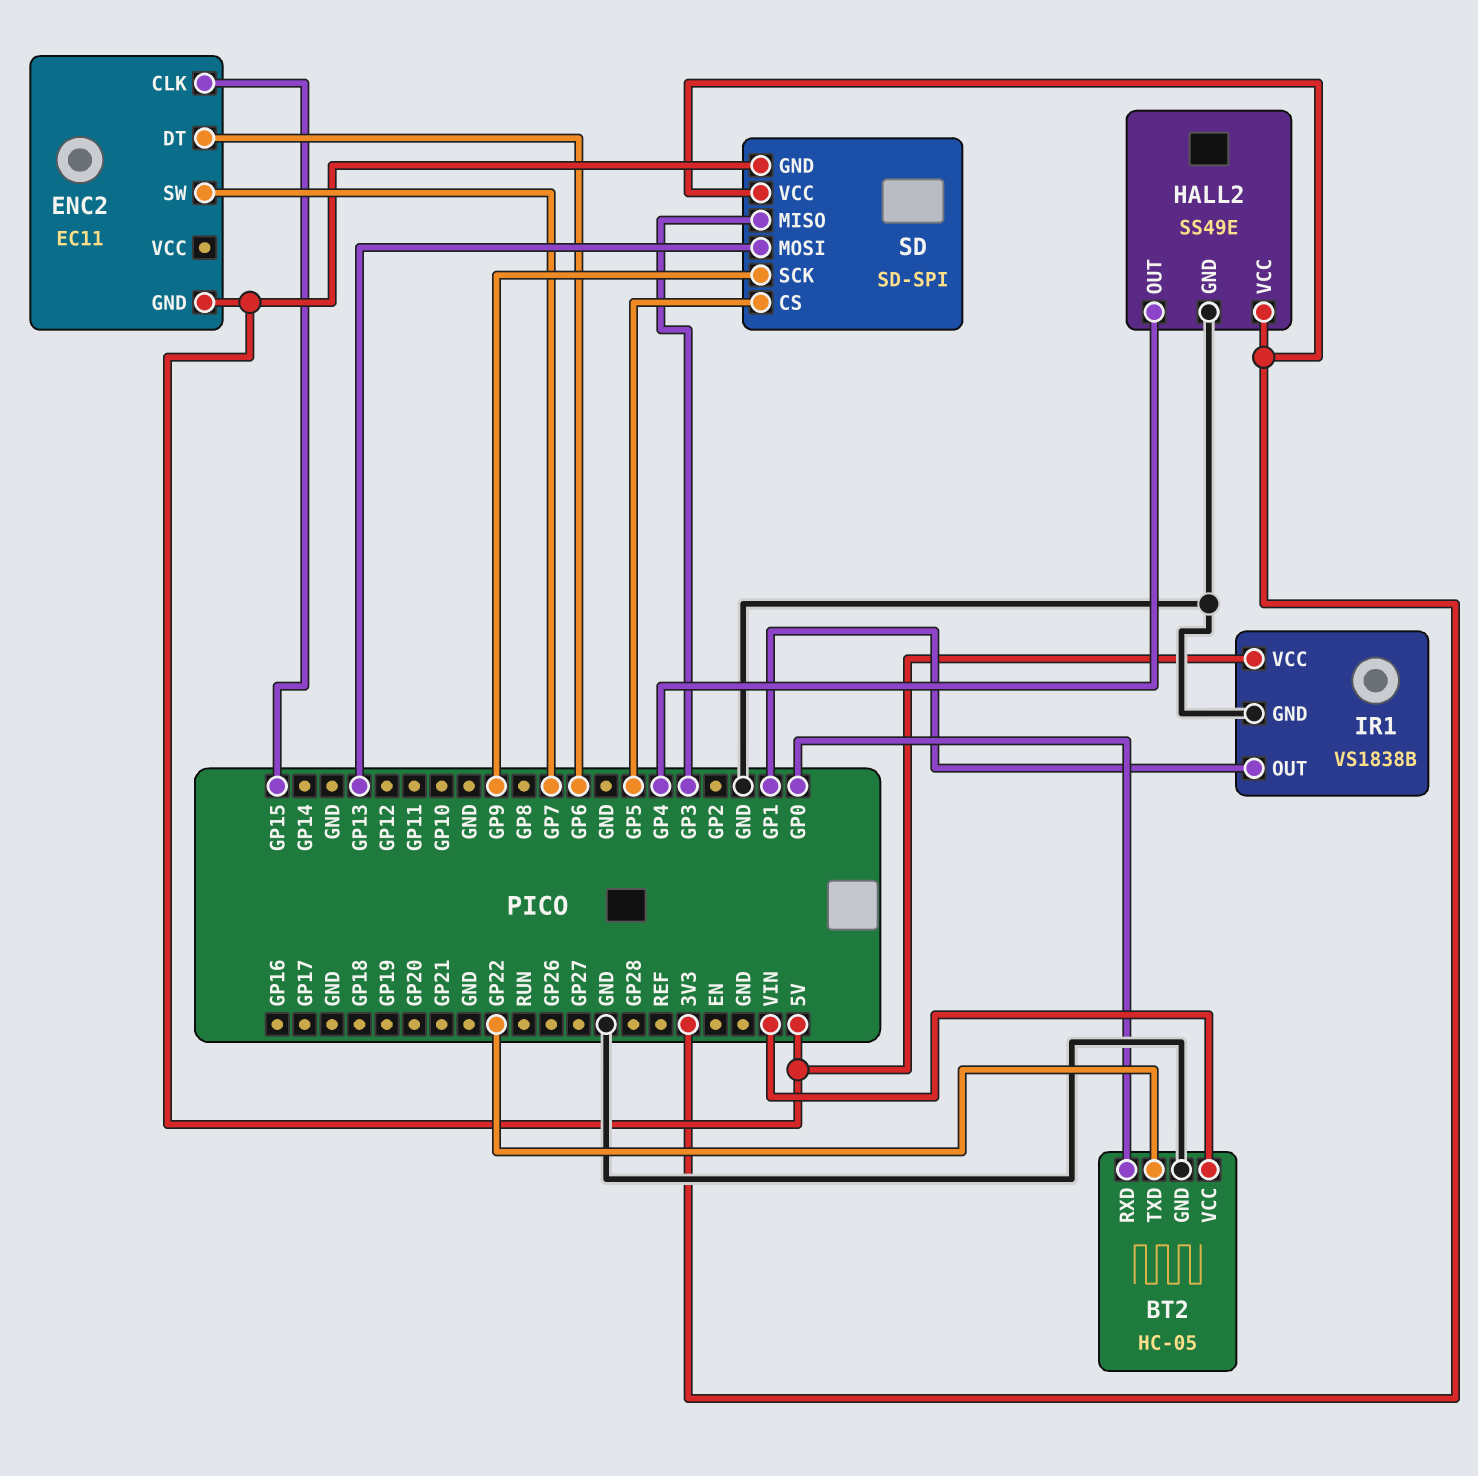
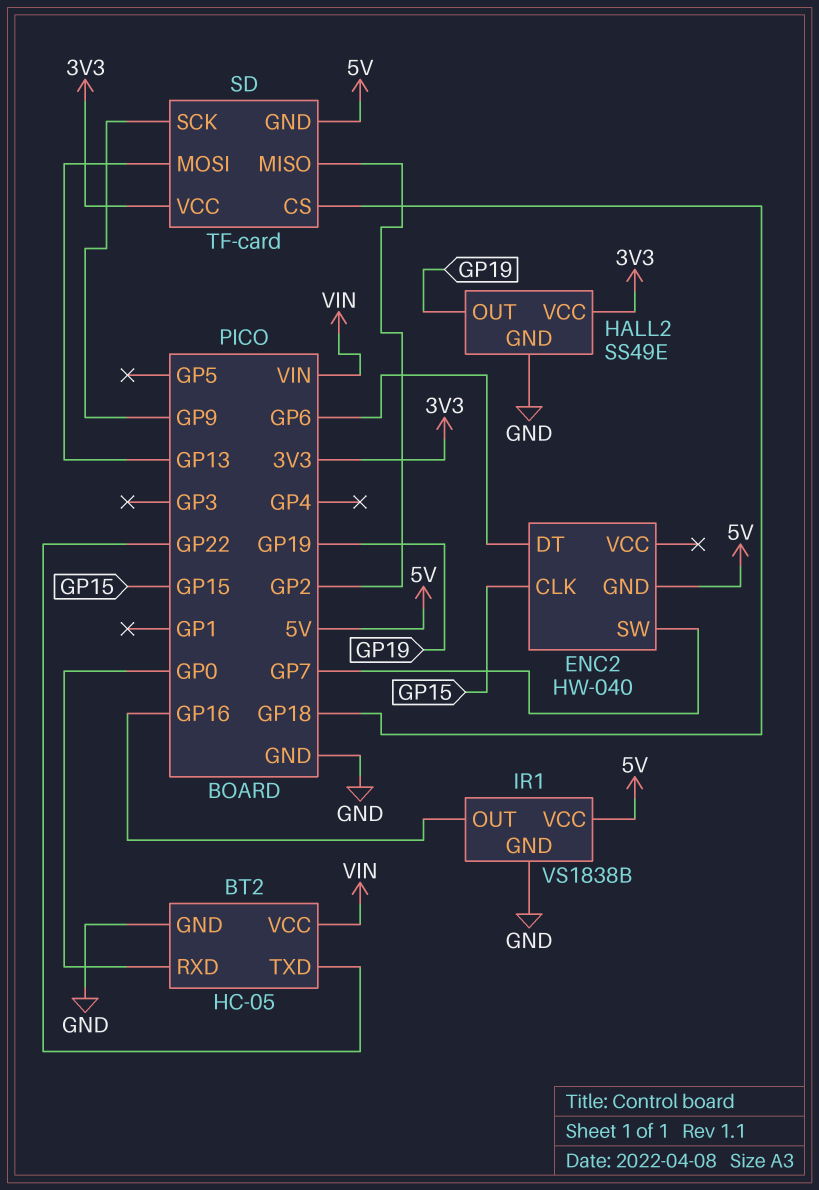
ENC2: EC11 -> HW-040
HALL2 pin OUT: GP4 -> GP19
IR1 pin OUT: GP1 -> GP16
SD: SD-SPI -> TF-card
SD pin CS: GP5 -> GP18
SD pin MISO: GP3 -> GP2

